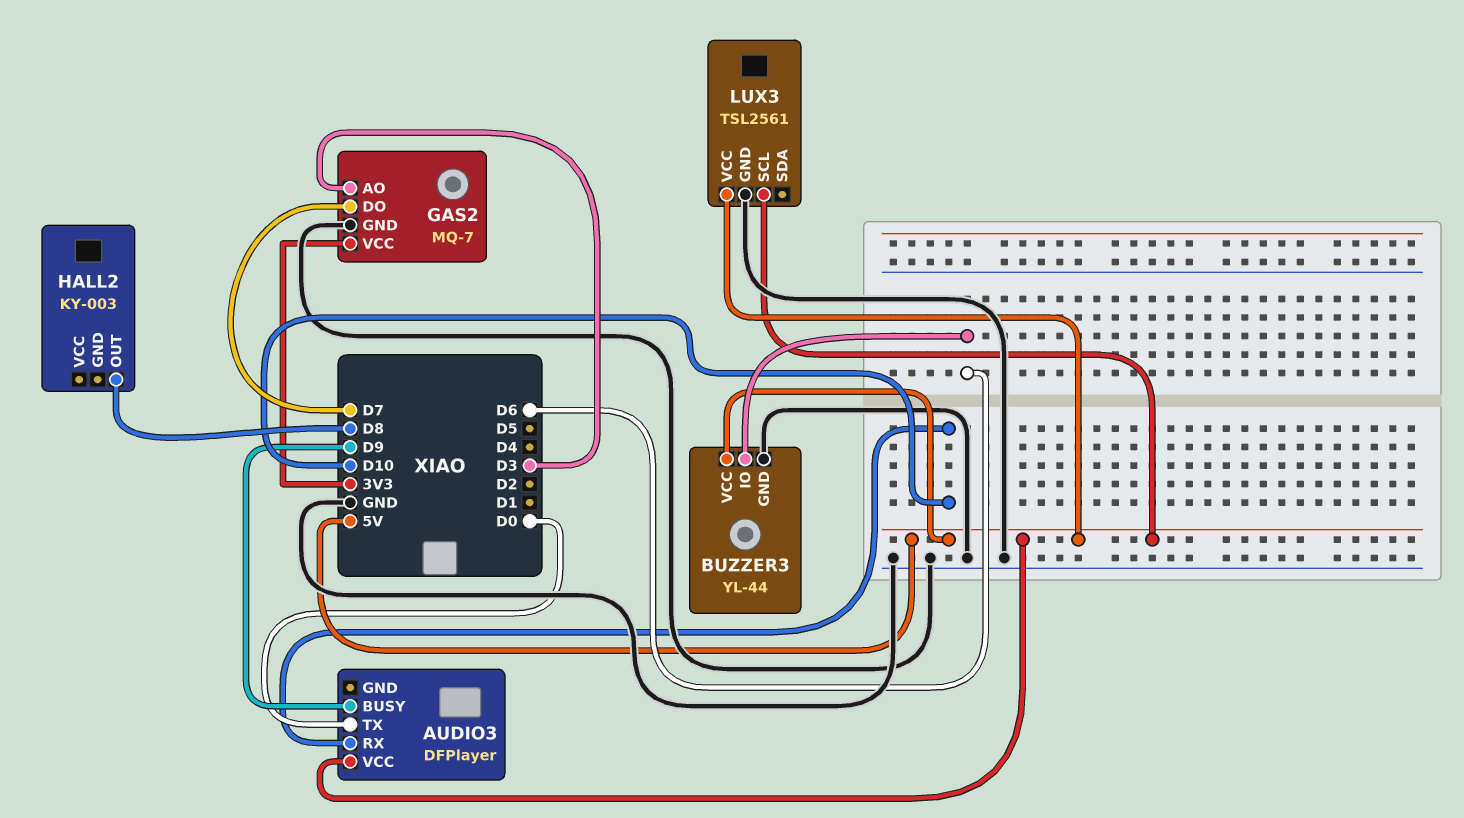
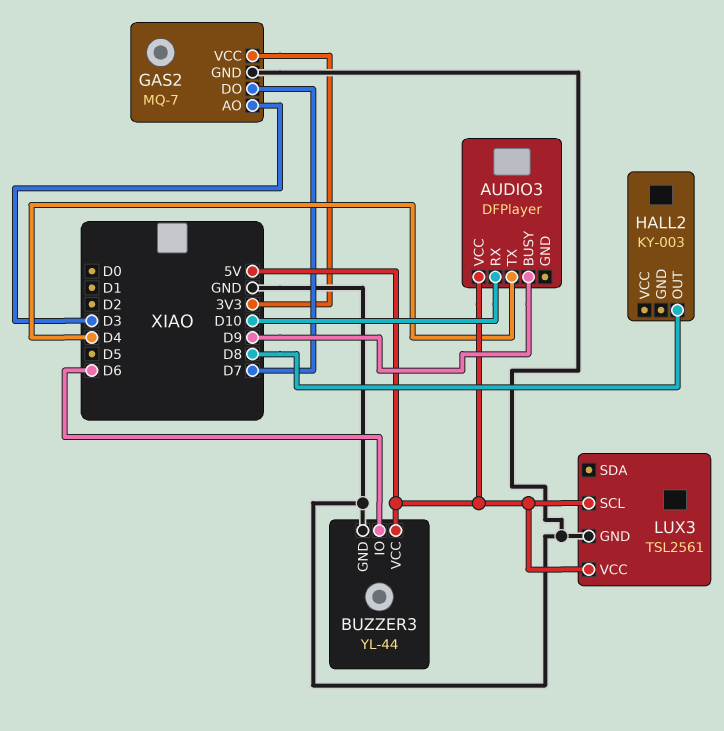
AUDIO3 pin TX: D0 -> D4

